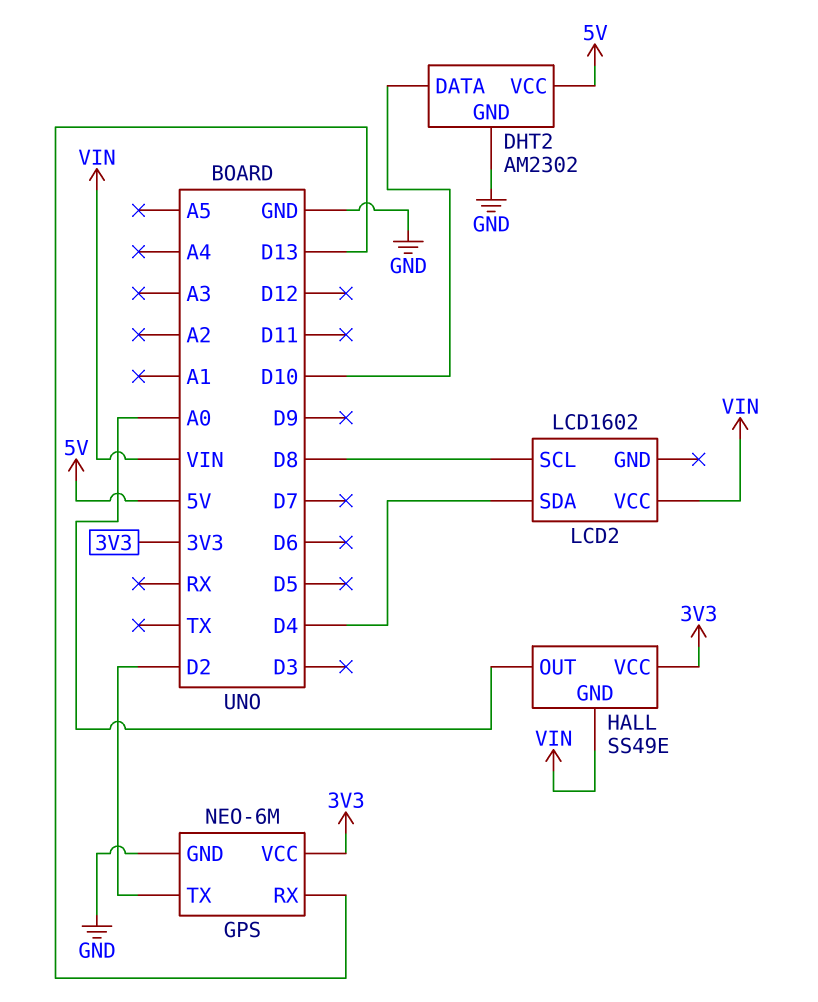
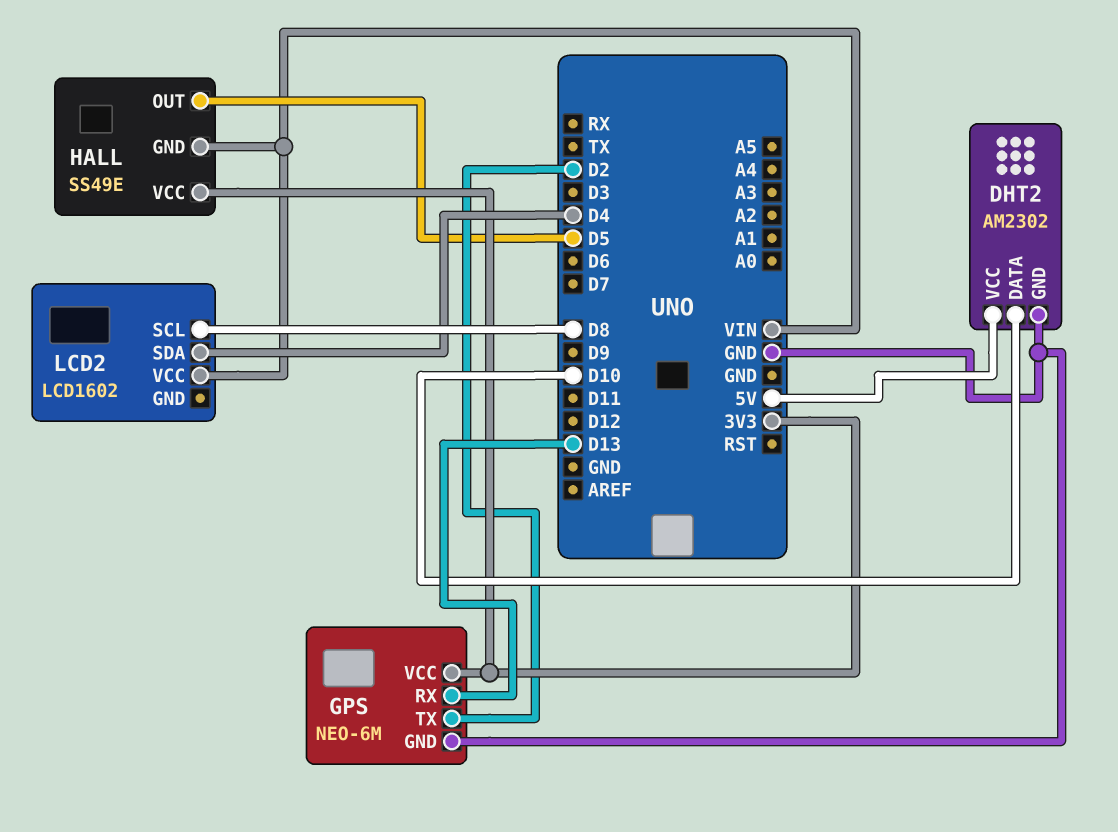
HALL pin OUT: A0 -> D5

